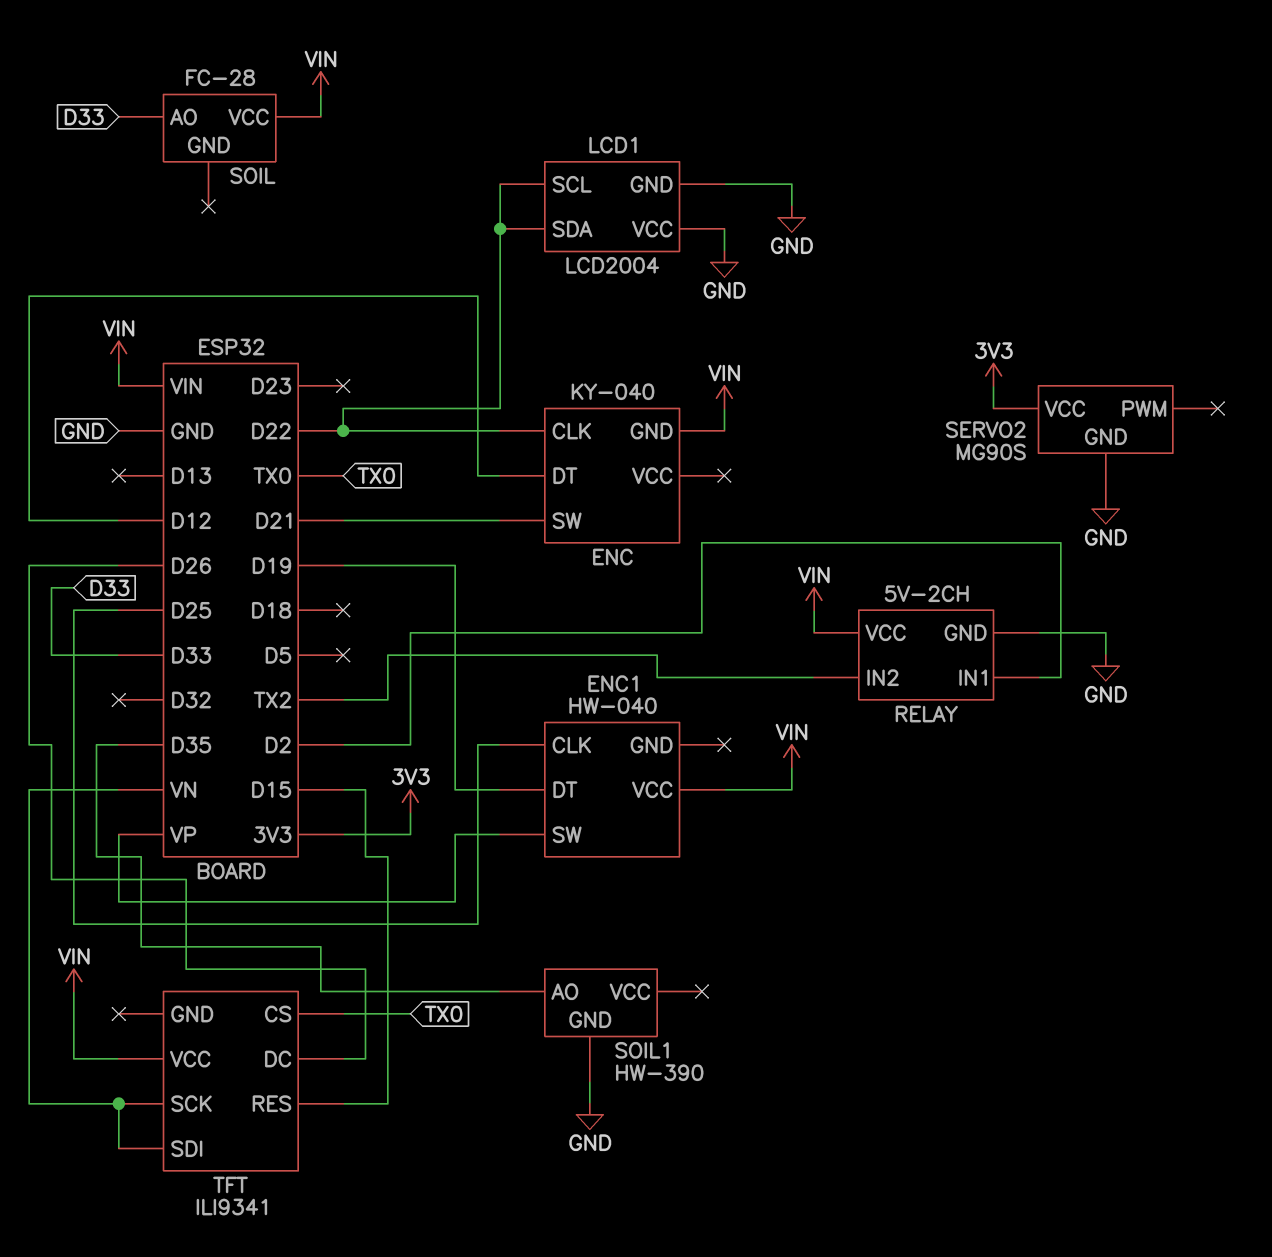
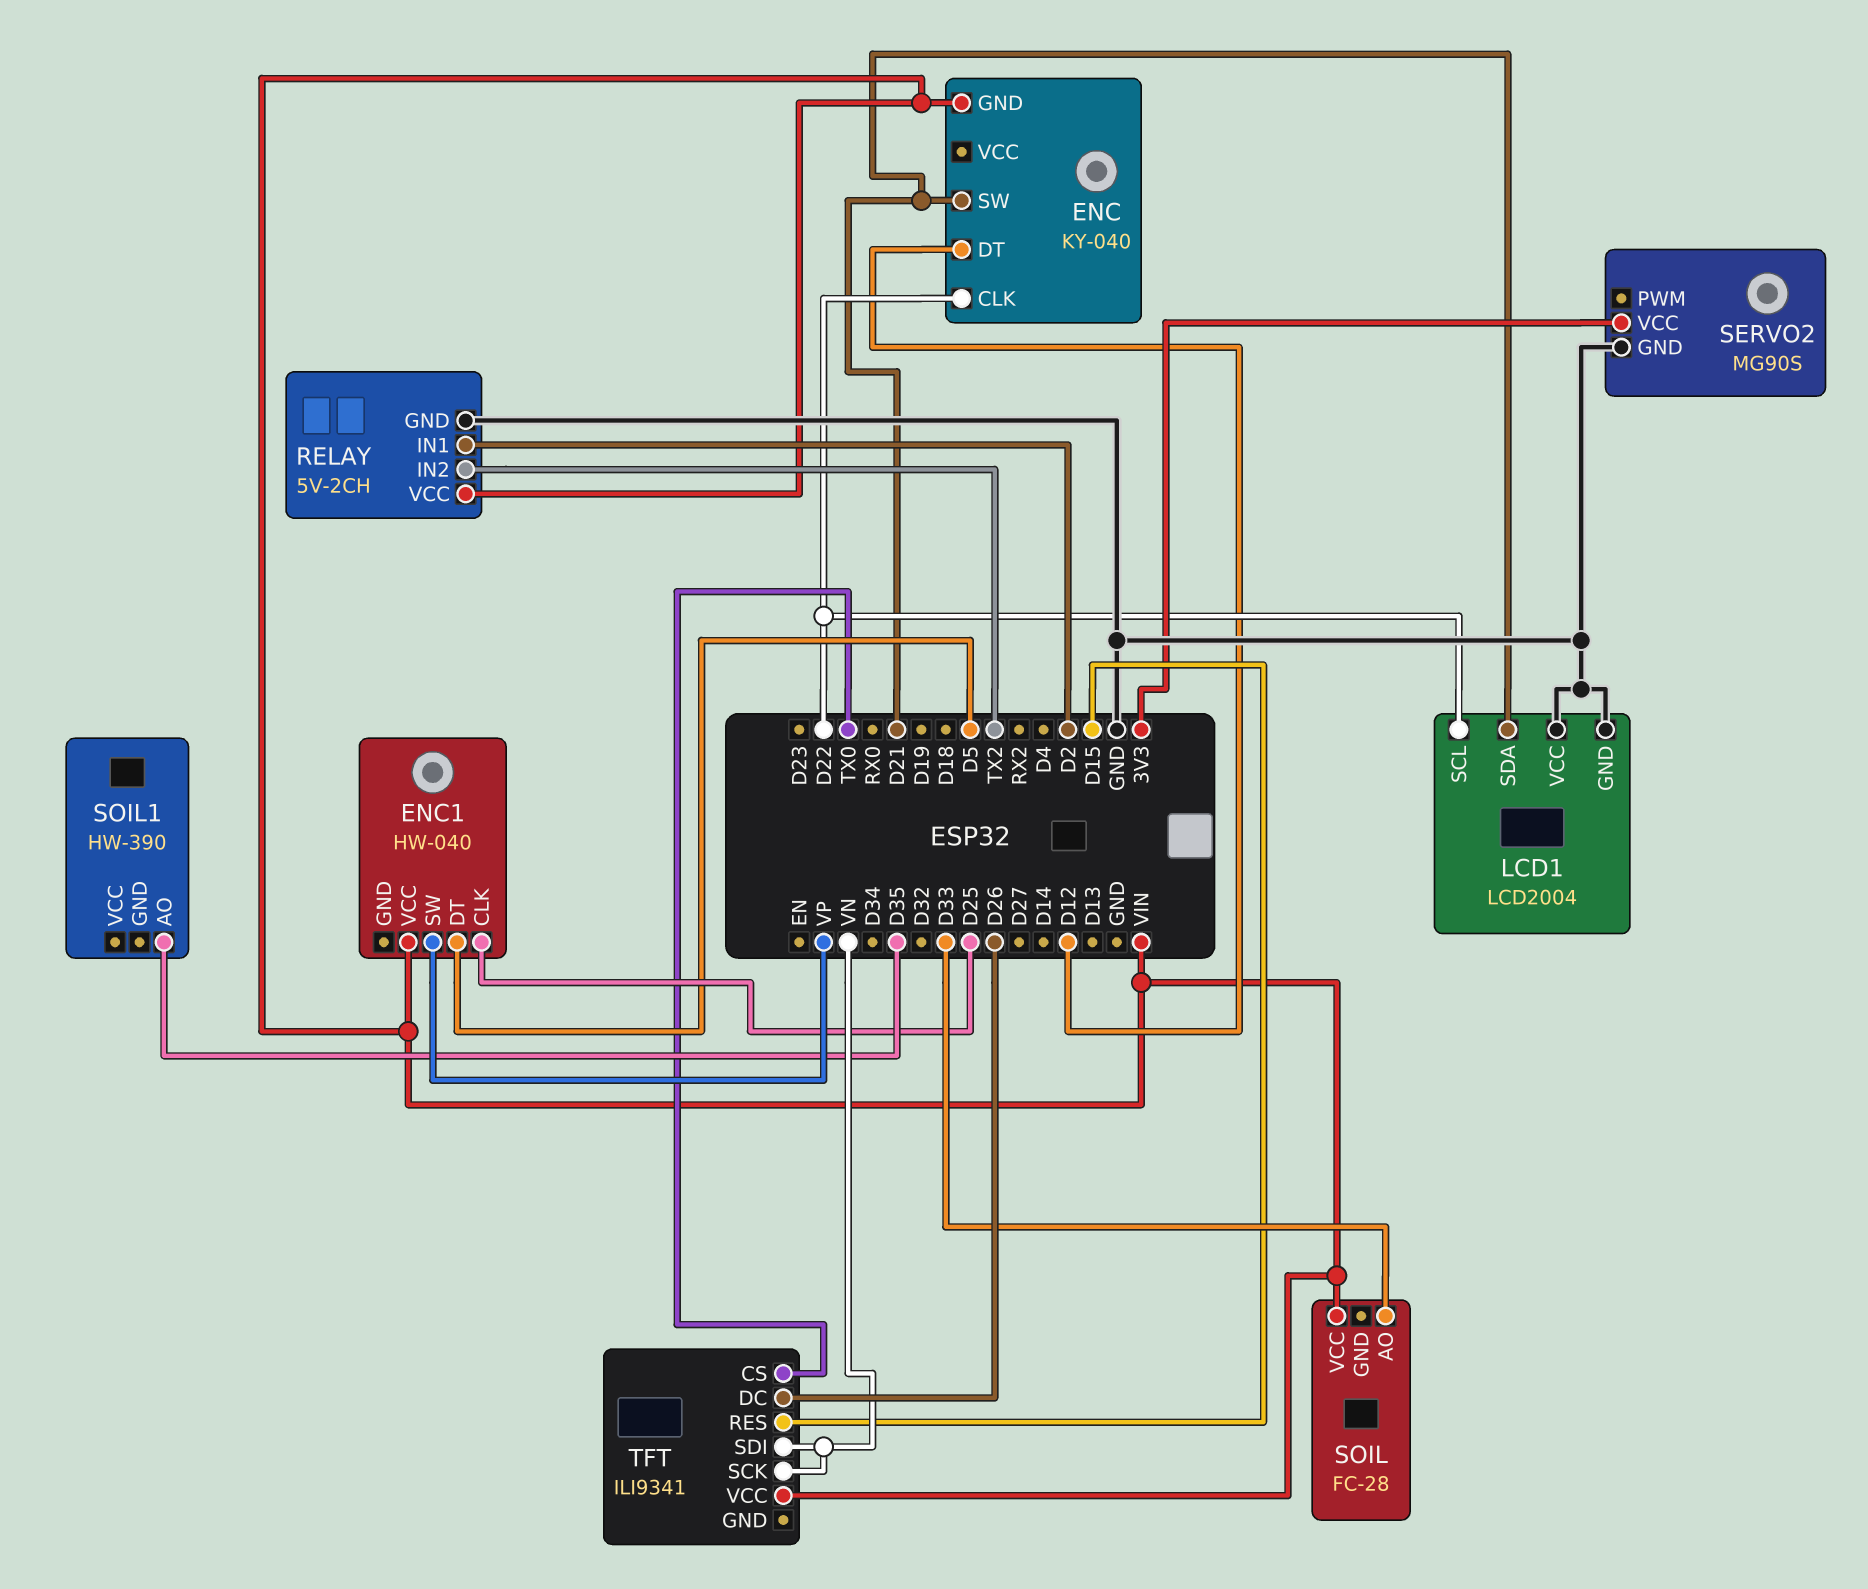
ENC1 pin DT: D19 -> D5
LCD1 pin SDA: D22 -> D21
SOIL1 pin GND: GND -> none

